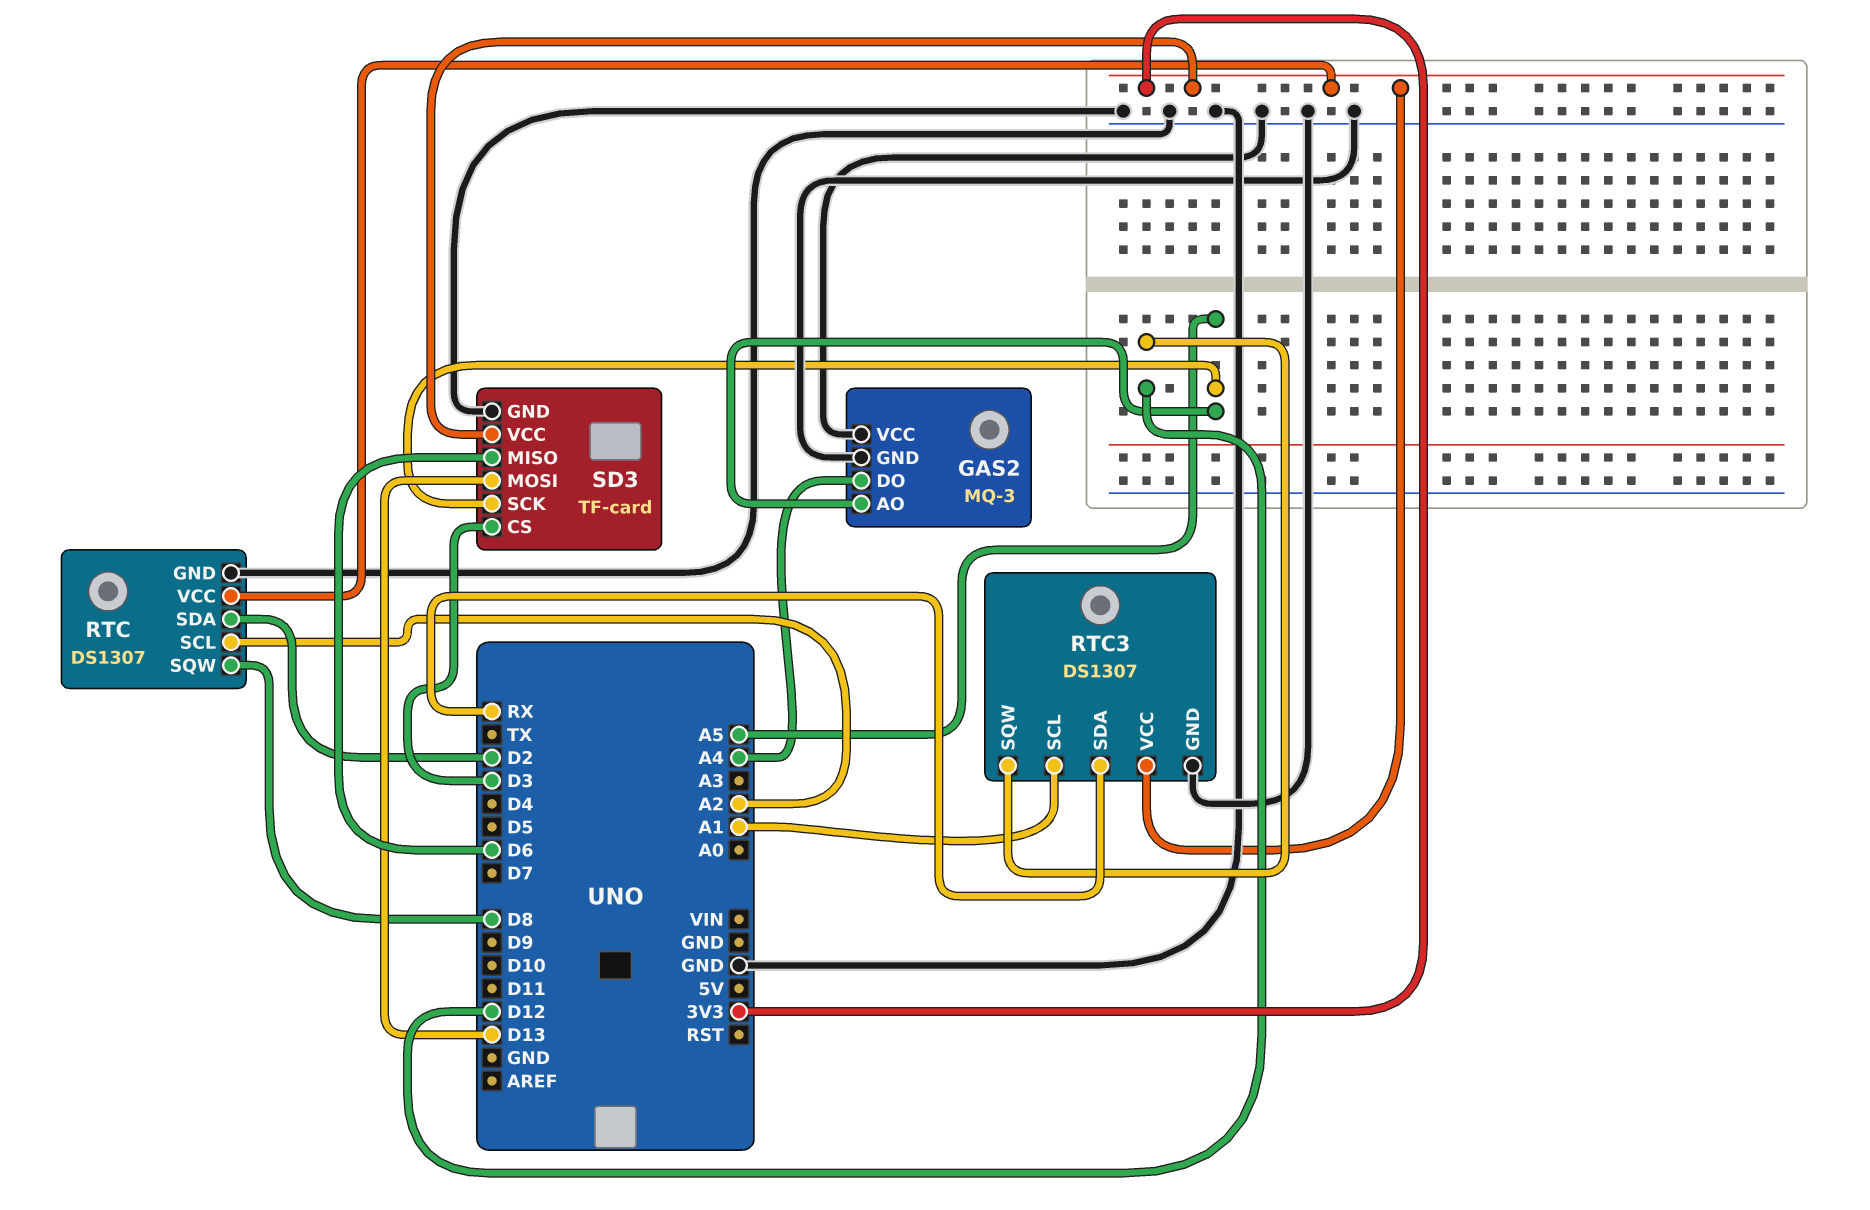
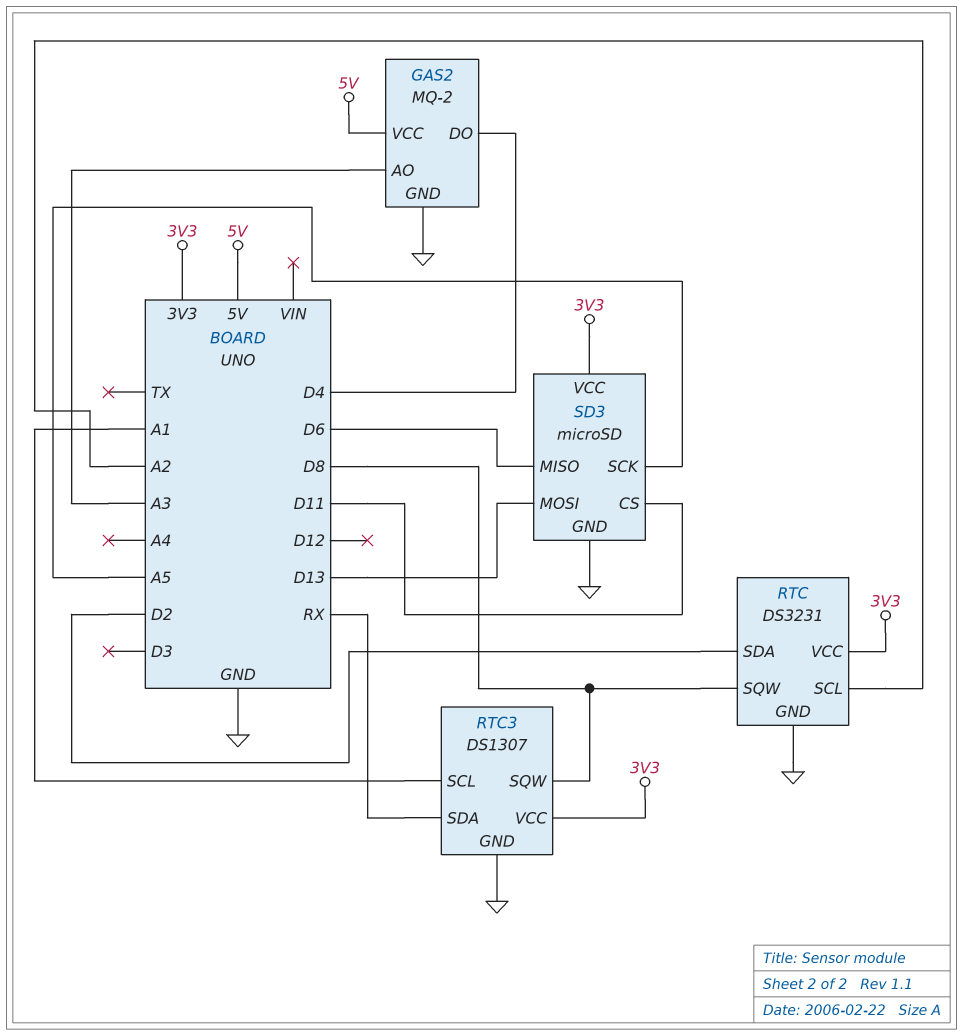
GAS2: MQ-3 -> MQ-2
GAS2 pin AO: A5 -> A3
GAS2 pin DO: A4 -> D4
GAS2 pin VCC: GND -> 5V
RTC: DS1307 -> DS3231
RTC3 pin SQW: D12 -> D8
SD3: TF-card -> microSD
SD3 pin CS: D3 -> D11

